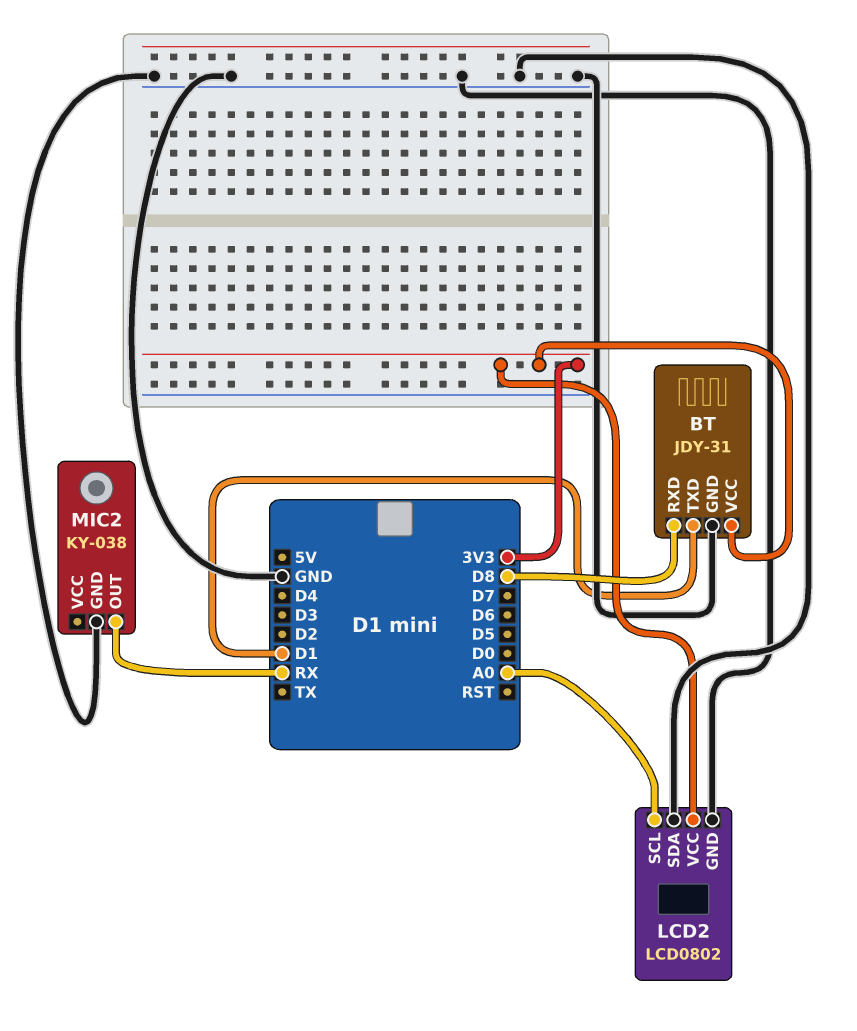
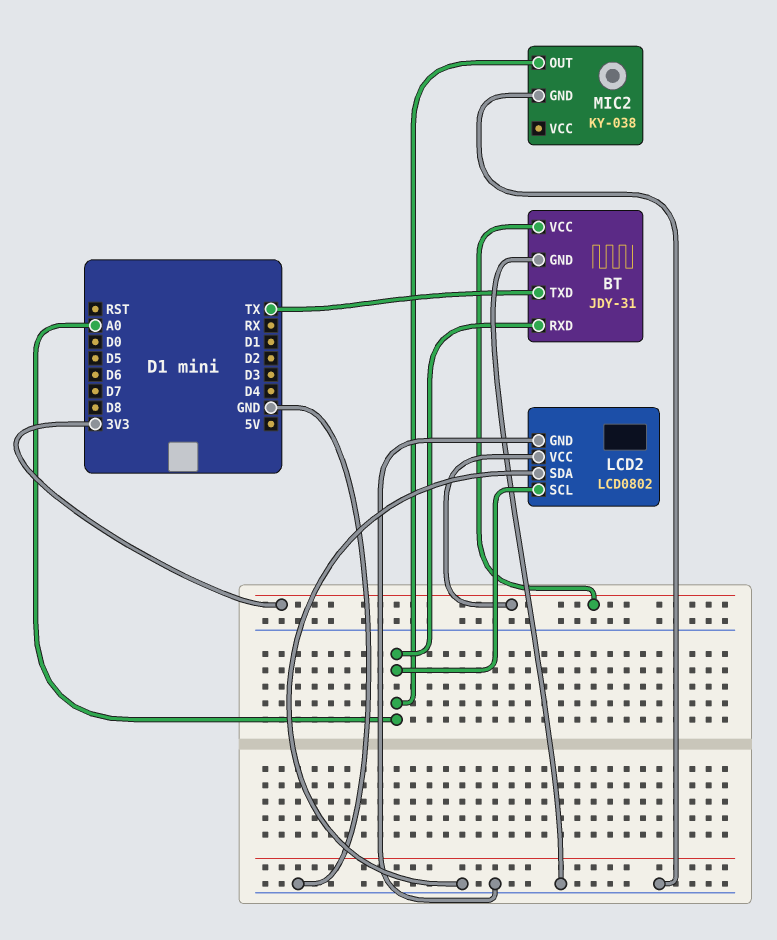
BT pin RXD: D8 -> A0
BT pin TXD: D1 -> TX
MIC2 pin OUT: RX -> A0

